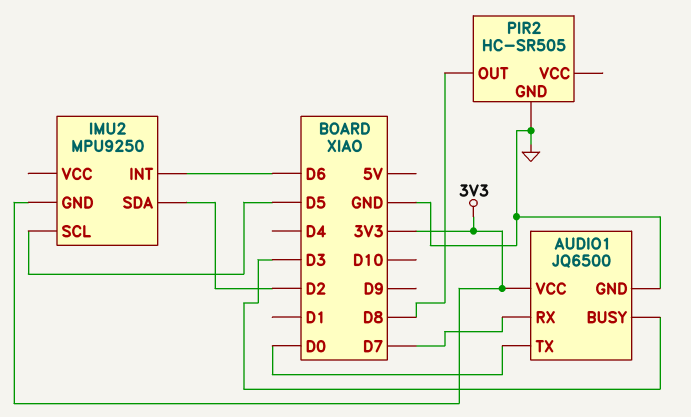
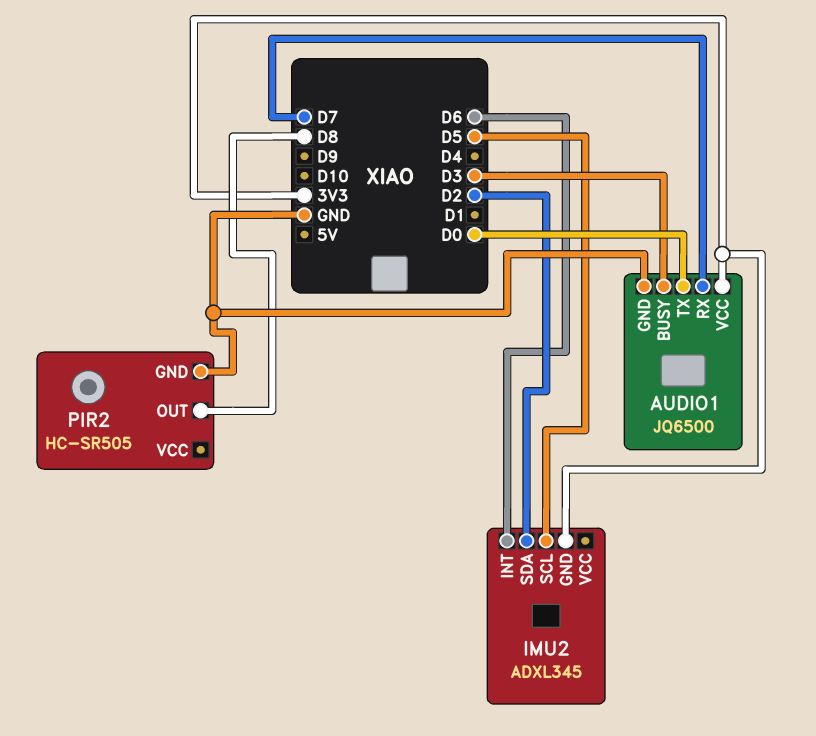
IMU2: MPU9250 -> ADXL345

